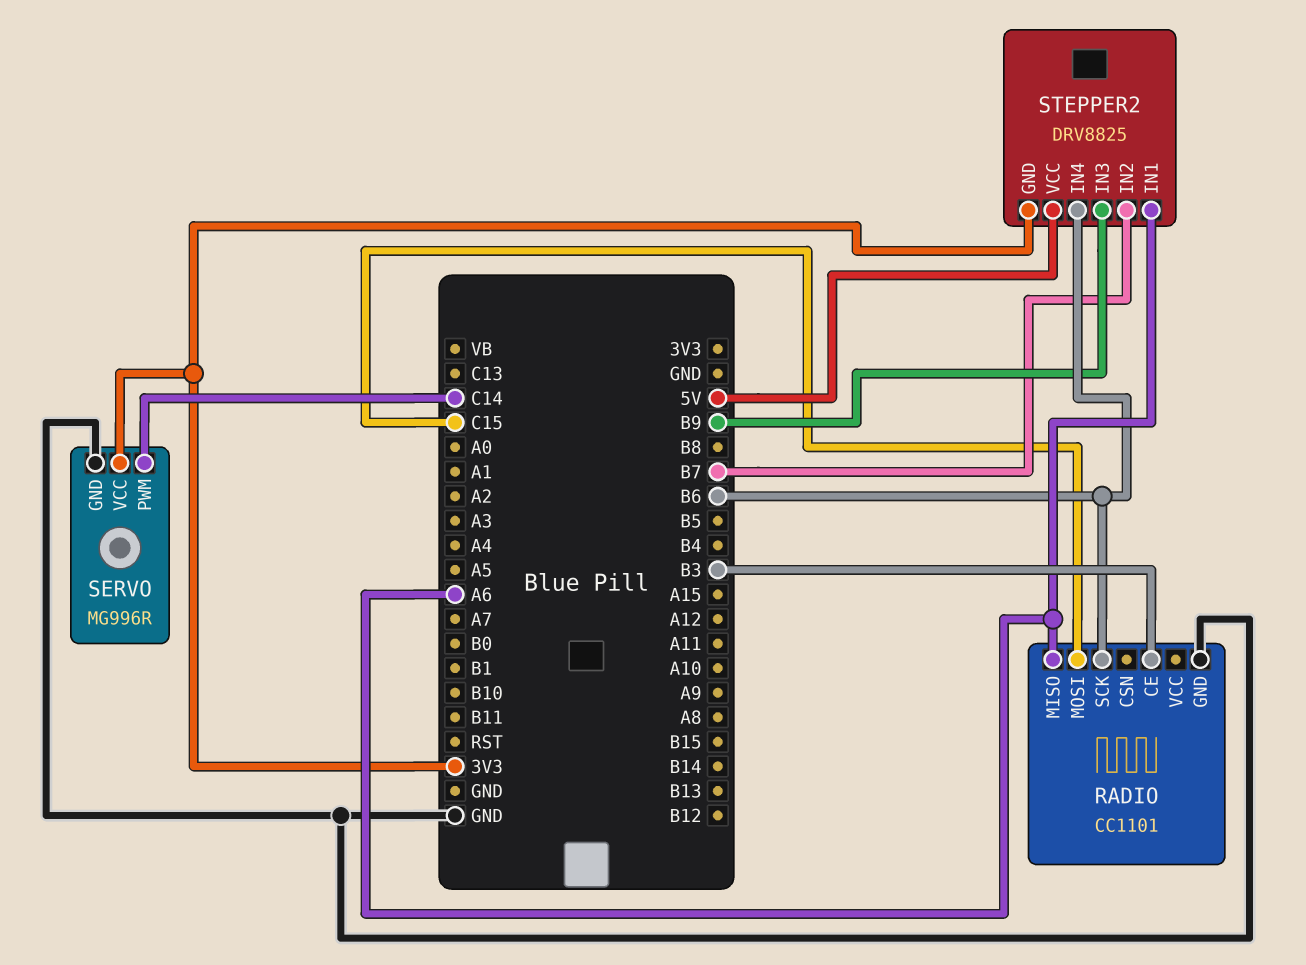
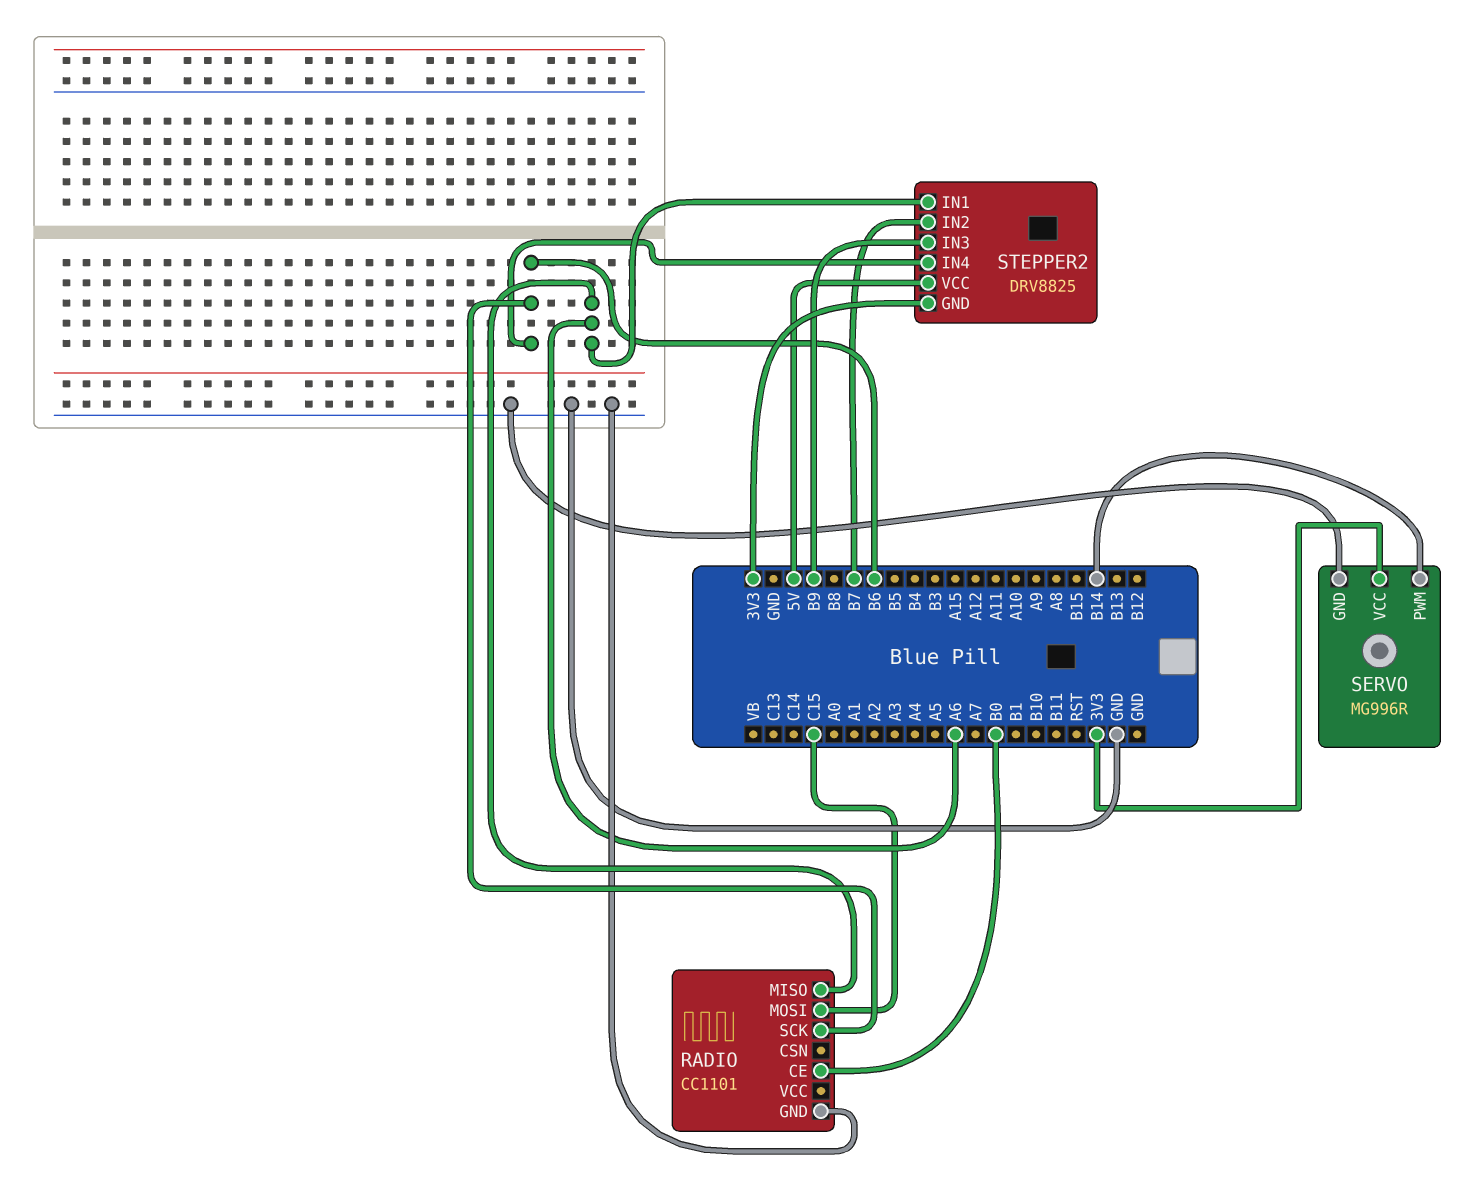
RADIO pin CE: B3 -> B0
SERVO pin PWM: C14 -> B14

